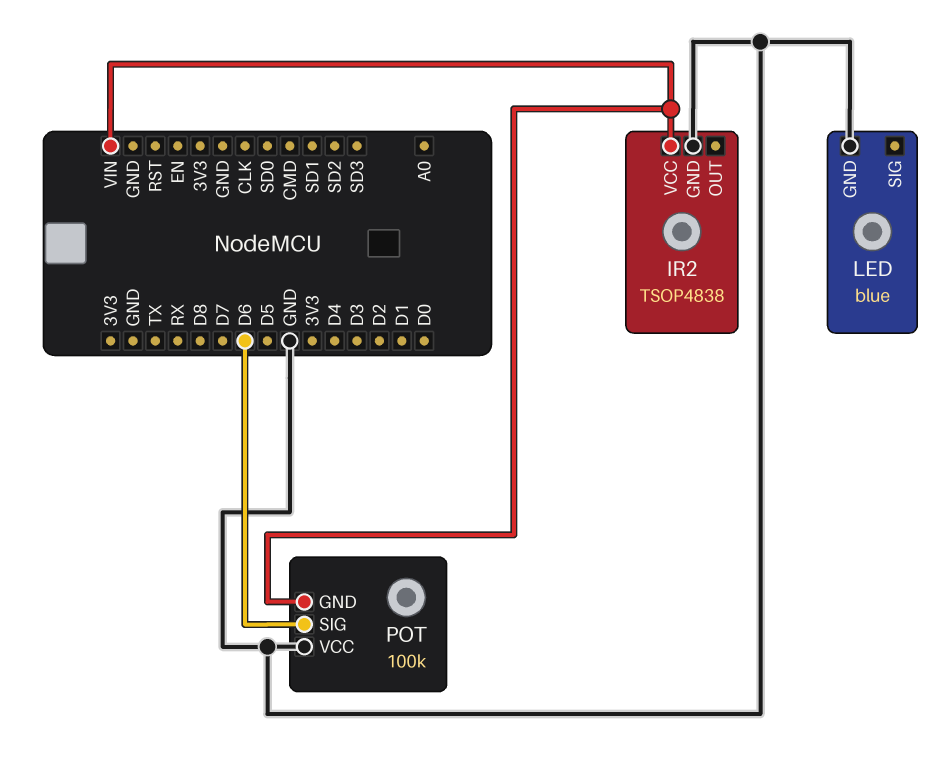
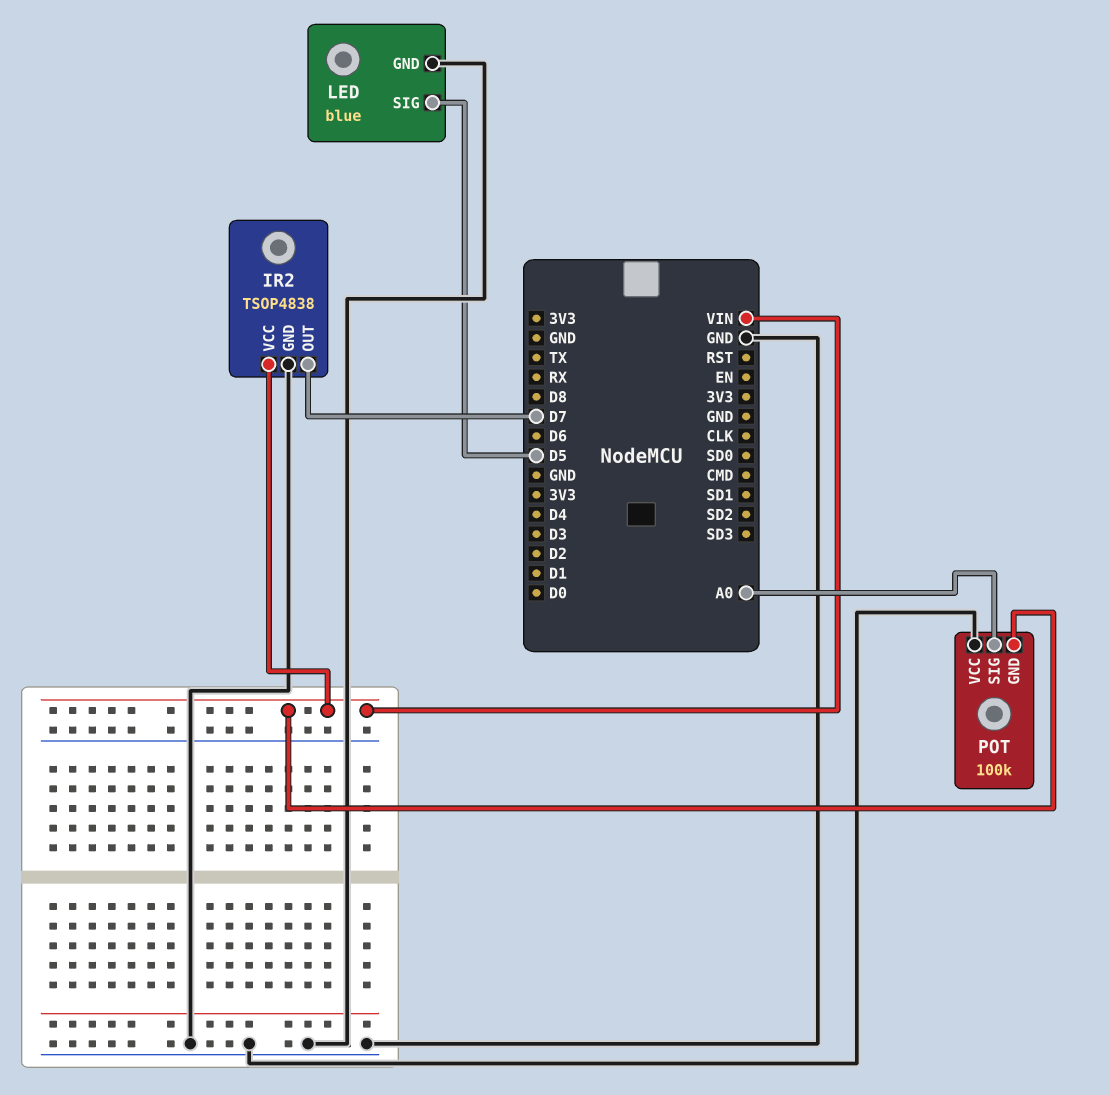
IR2 pin OUT: none -> D7
LED pin SIG: none -> D5
POT pin SIG: D6 -> A0

